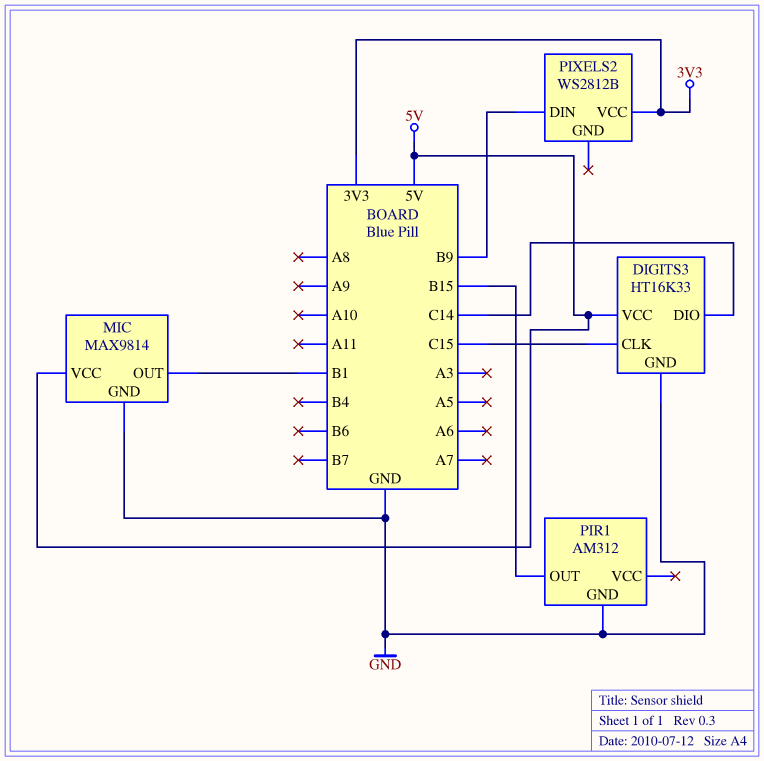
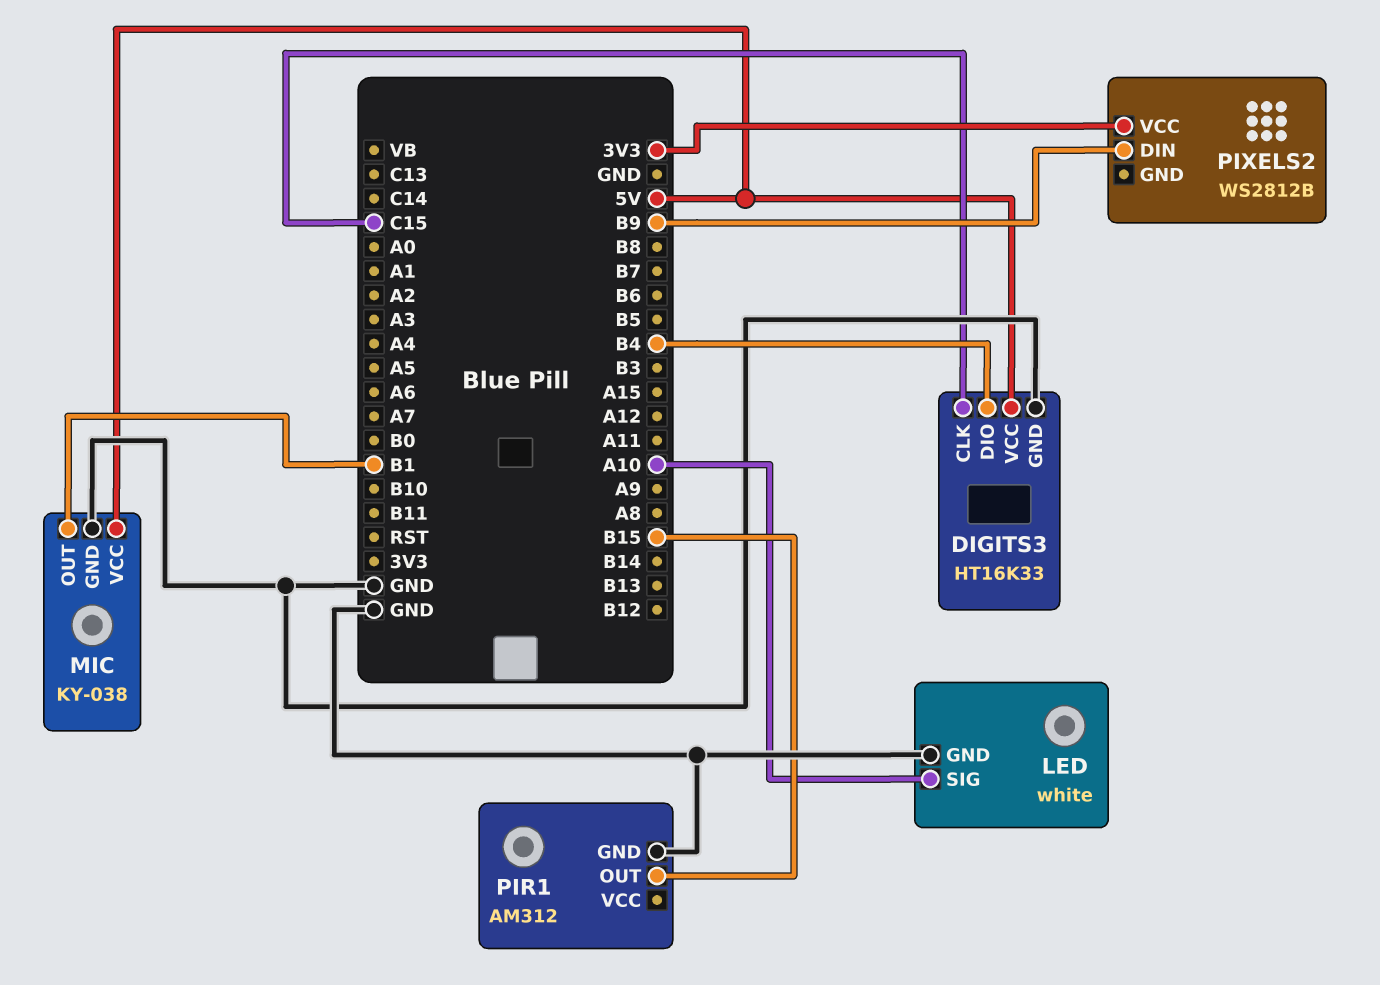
DIGITS3 pin DIO: C14 -> B4
LED: none -> white
LED pin GND: none -> GND
LED pin SIG: none -> A10
MIC: MAX9814 -> KY-038

